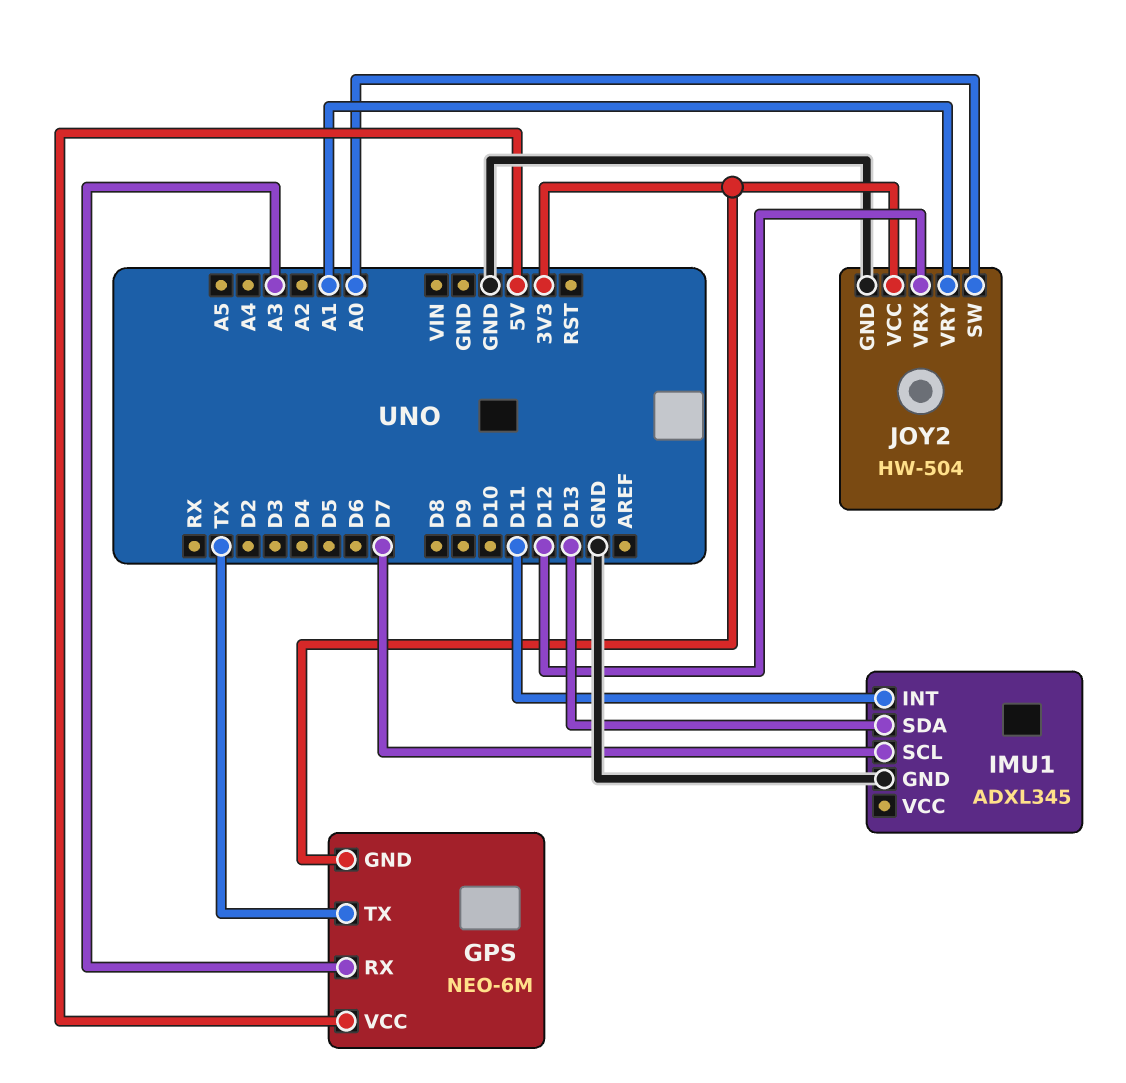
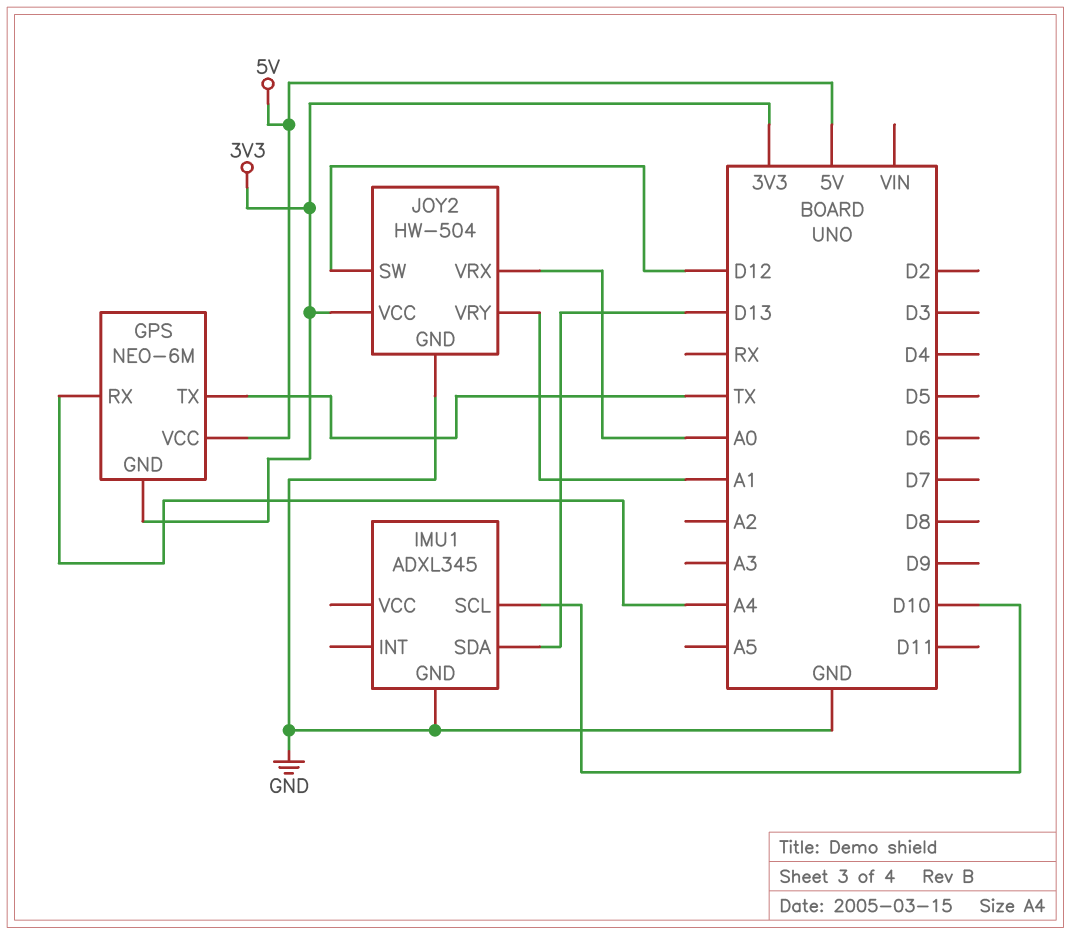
GPS pin RX: A3 -> A4
IMU1 pin INT: D11 -> none
IMU1 pin SCL: D7 -> D10
JOY2 pin SW: A0 -> D12
JOY2 pin VRX: D12 -> A0

